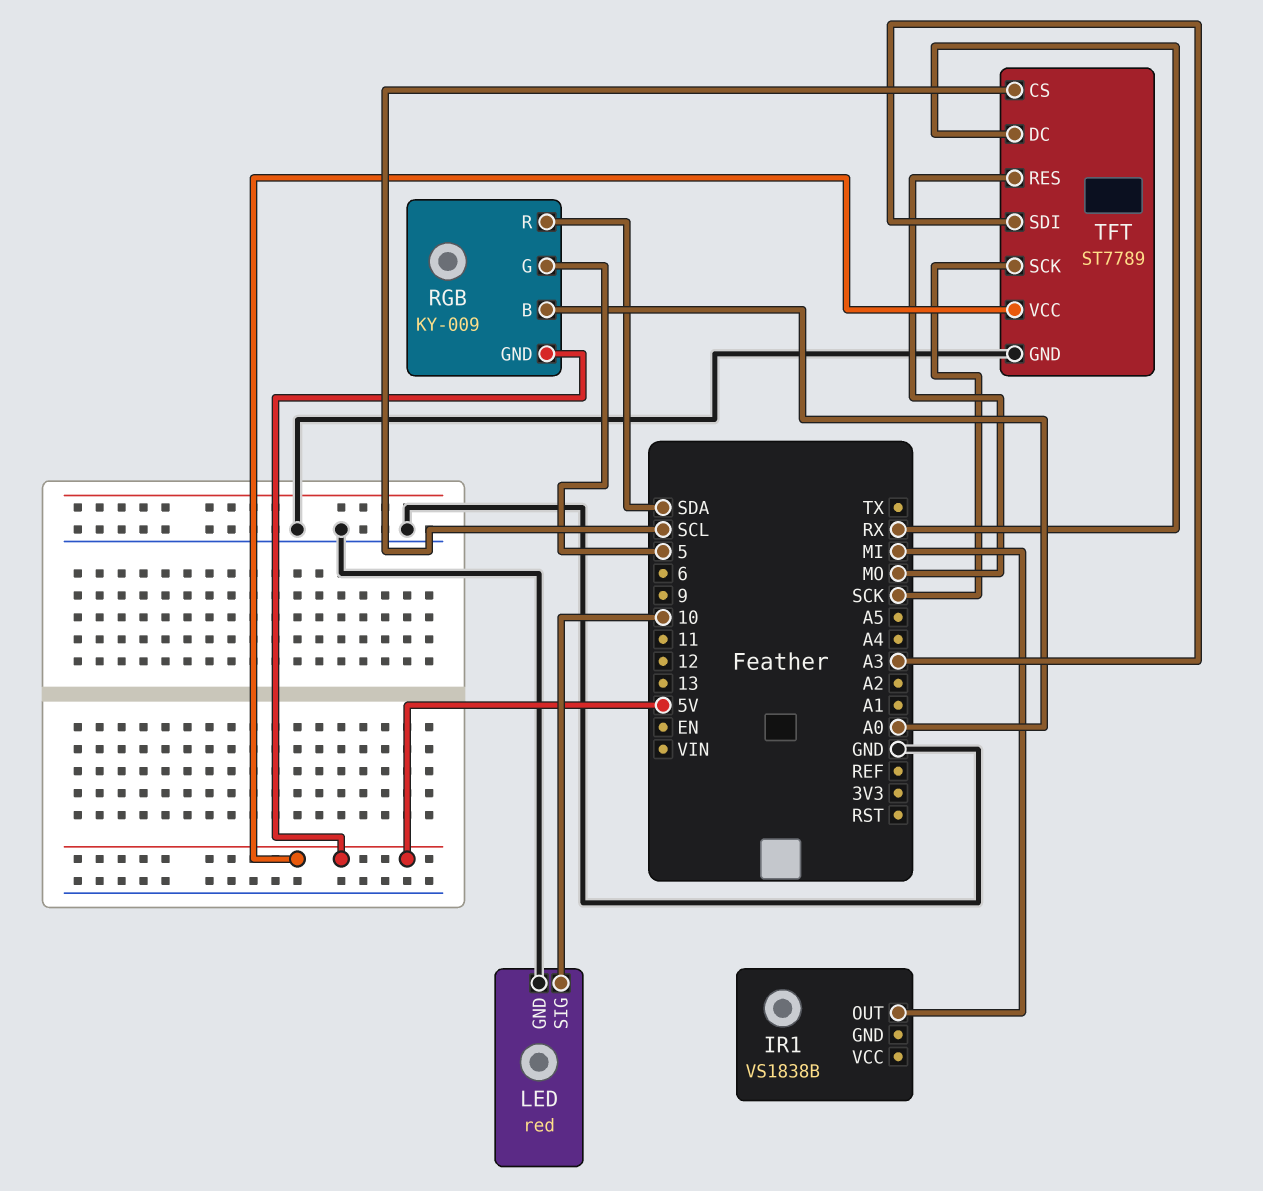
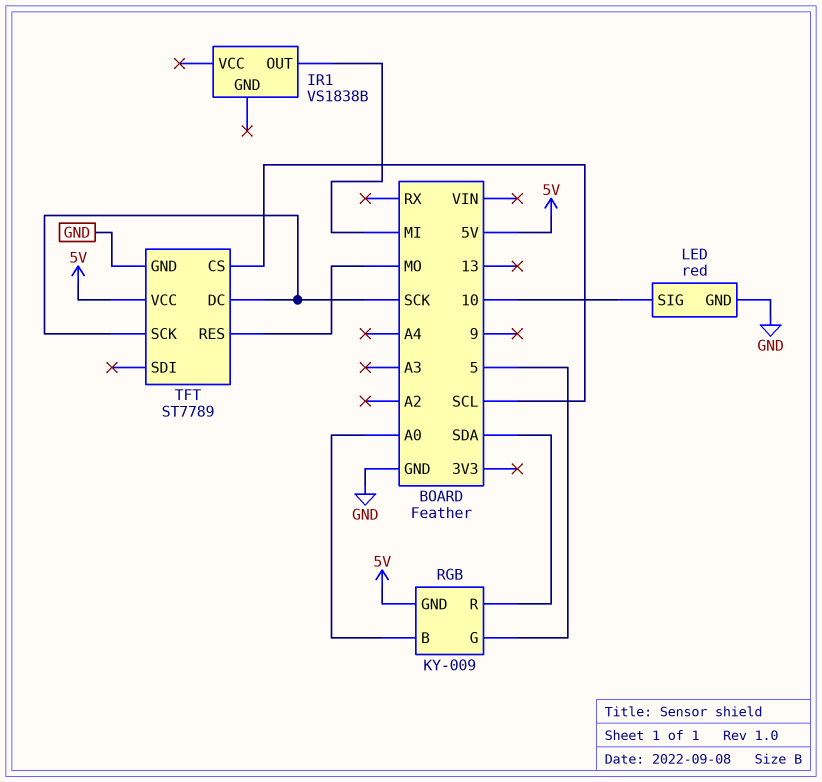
TFT pin DC: RX -> SCK
TFT pin SDI: A3 -> none

